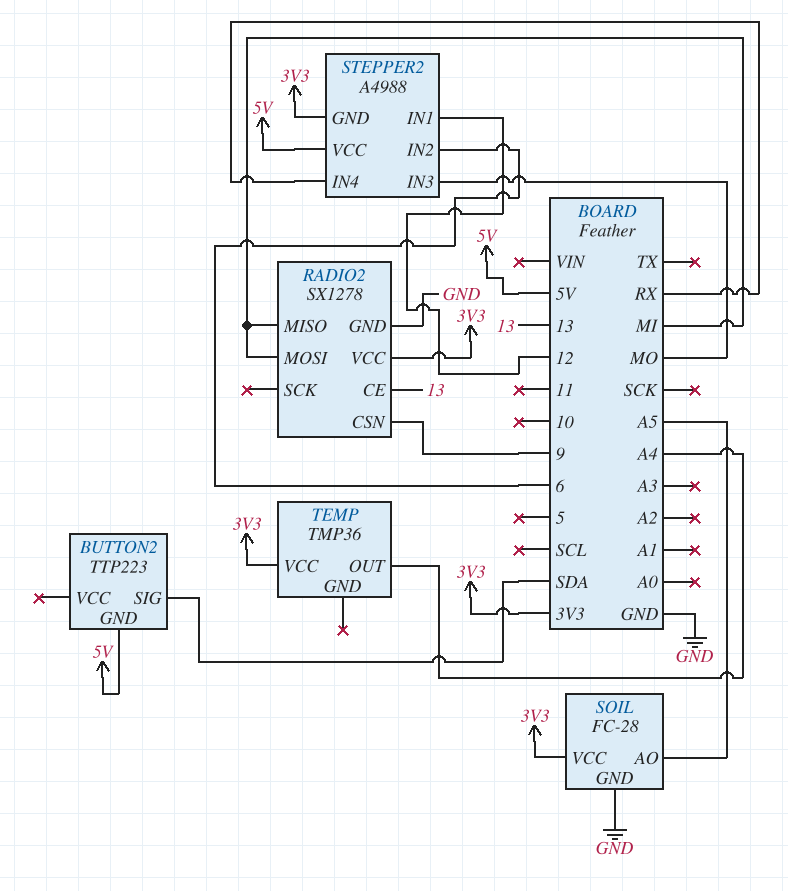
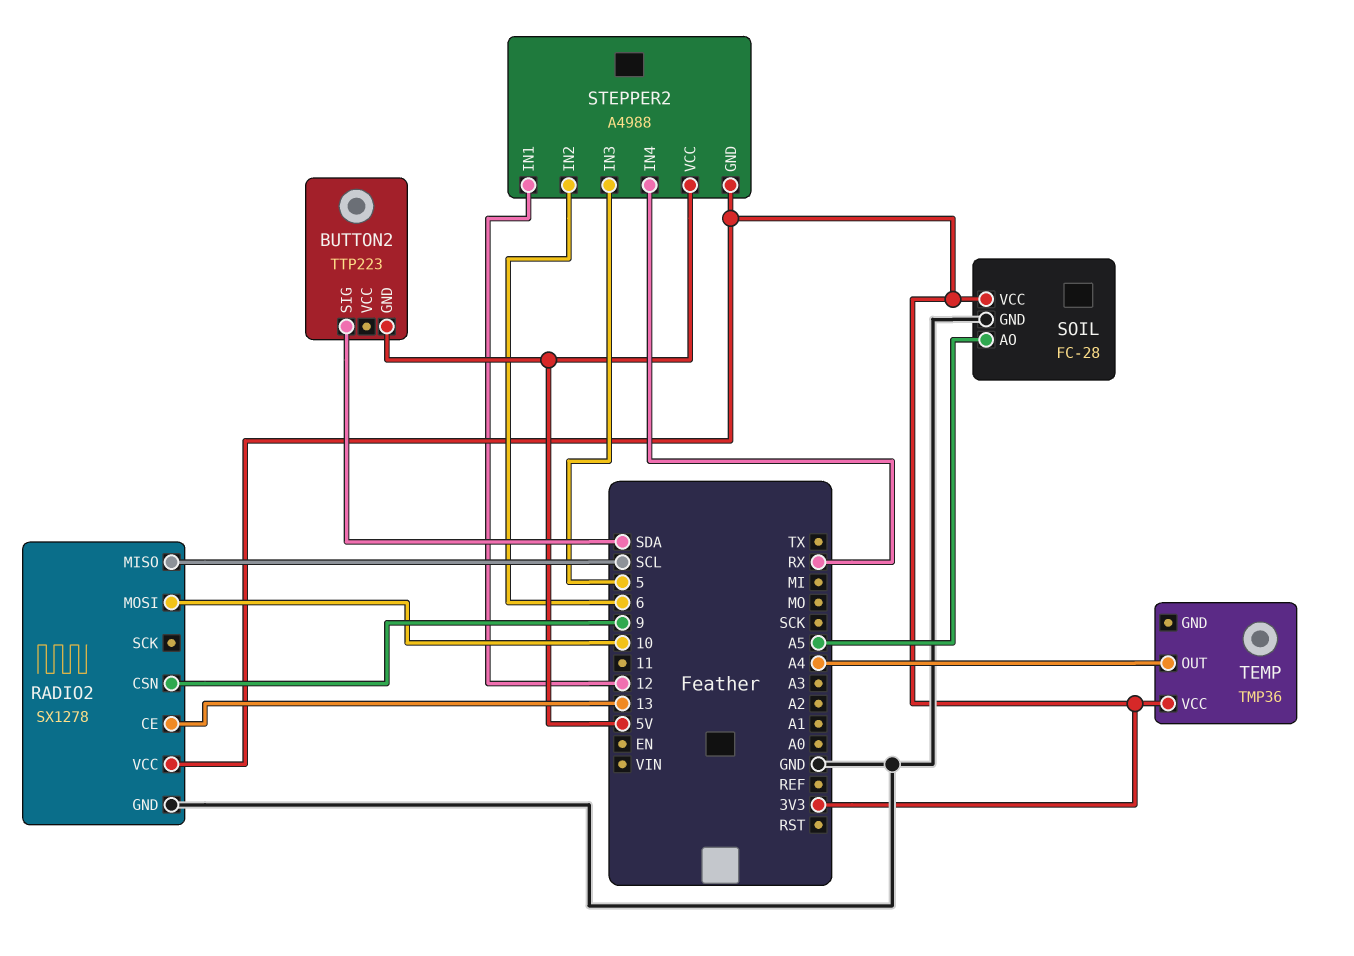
RADIO2 pin MISO: MI -> SCL
RADIO2 pin MOSI: MI -> 10
STEPPER2 pin IN3: MO -> 5

